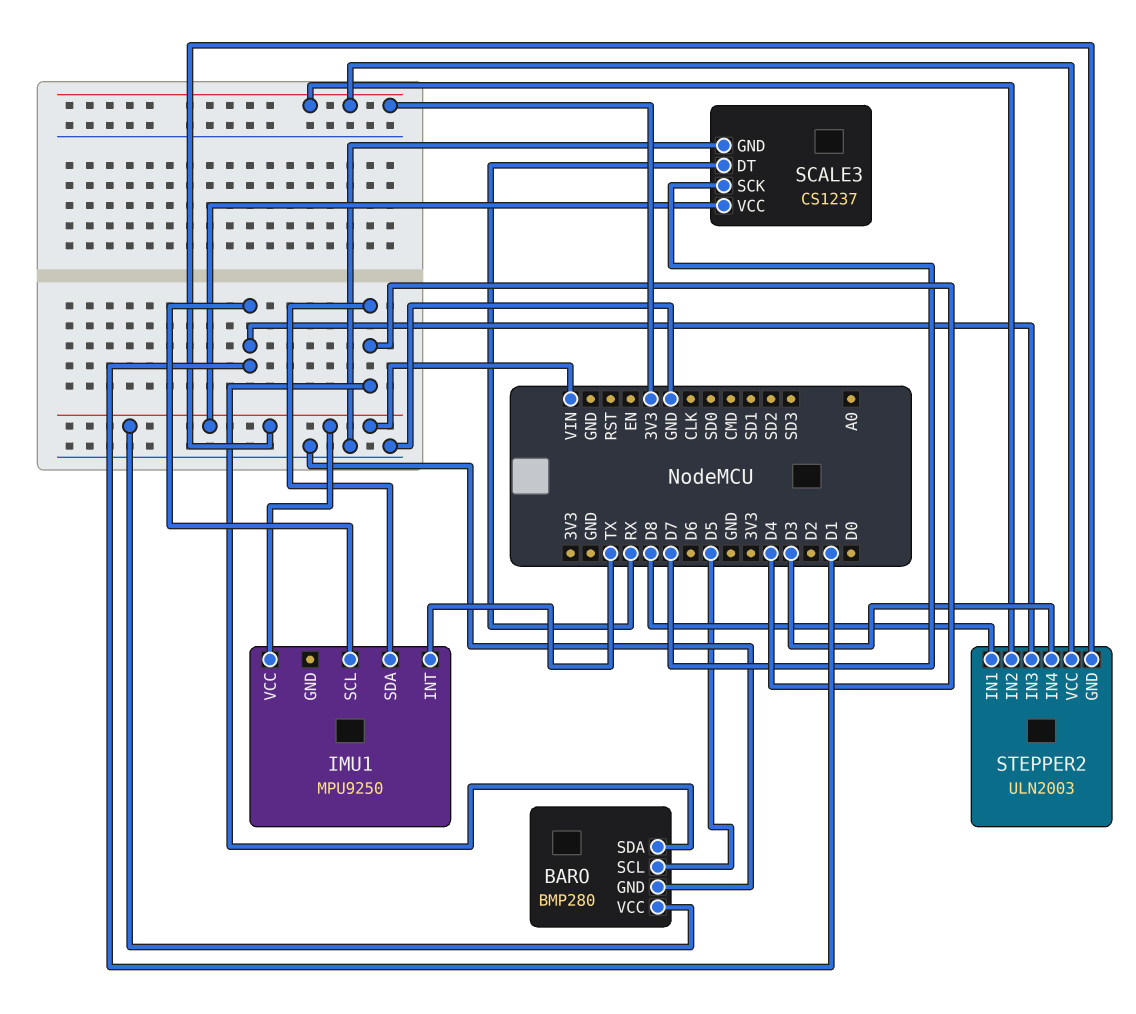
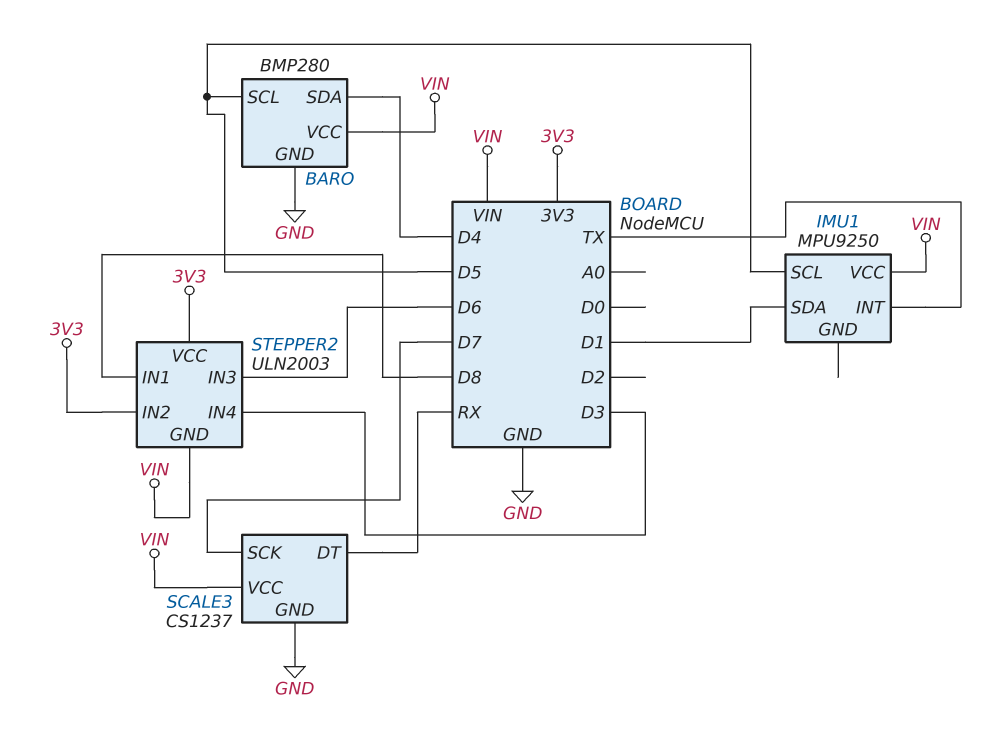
IMU1 pin SCL: D1 -> D5
IMU1 pin SDA: D4 -> D1
STEPPER2 pin IN3: D1 -> D6

